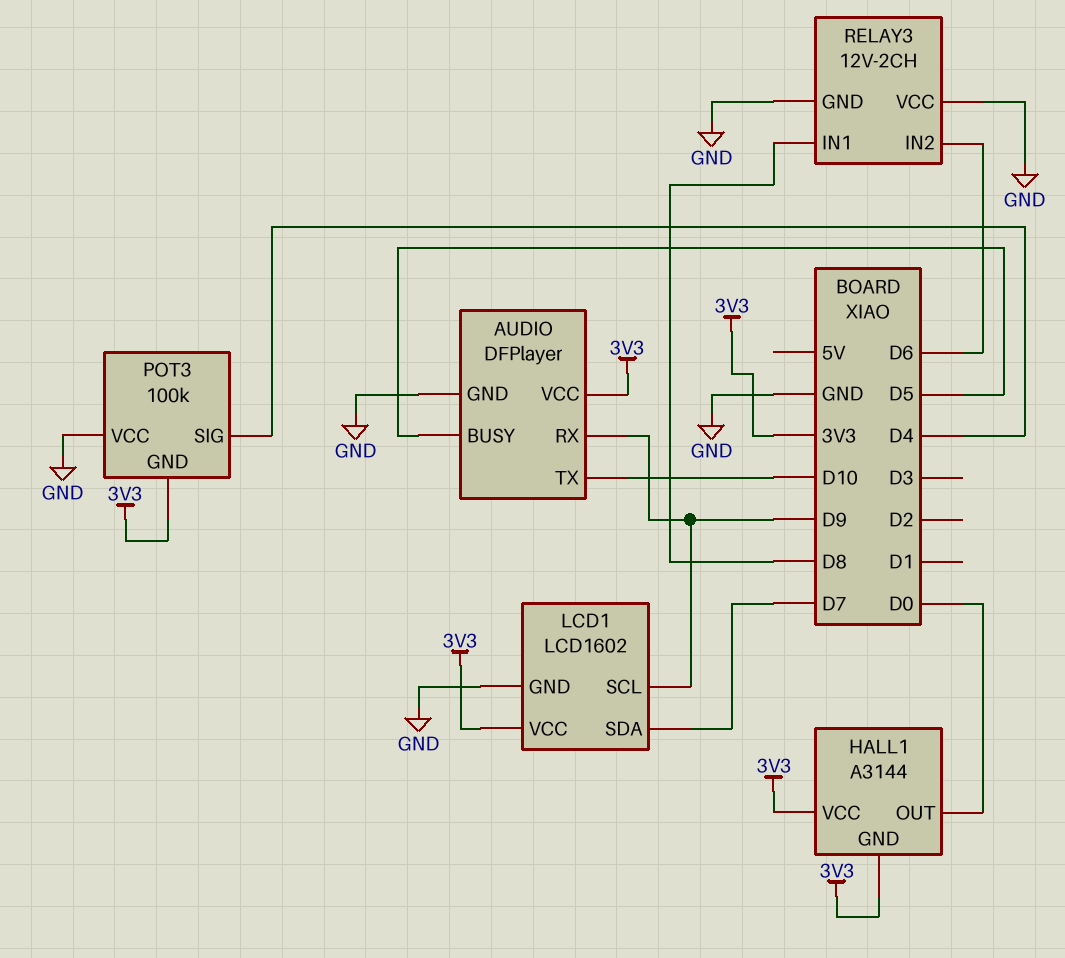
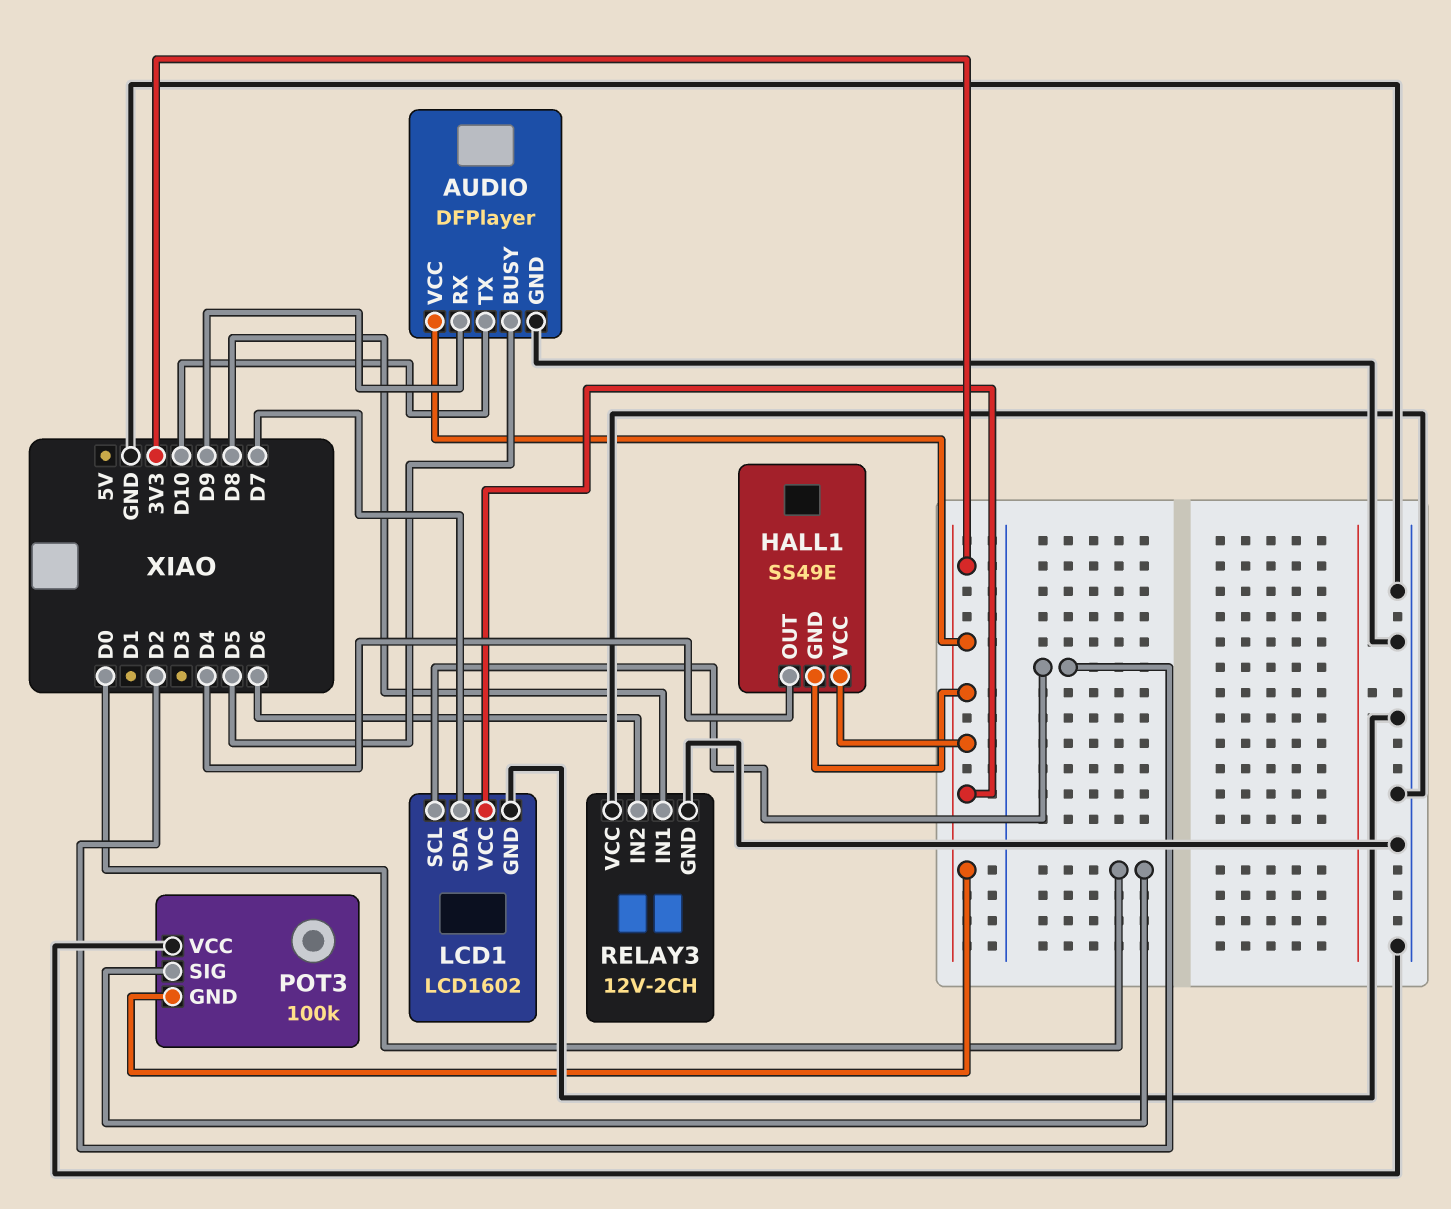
HALL1: A3144 -> SS49E
HALL1 pin OUT: D0 -> D4
LCD1 pin SCL: D9 -> D2
POT3 pin SIG: D4 -> D0

